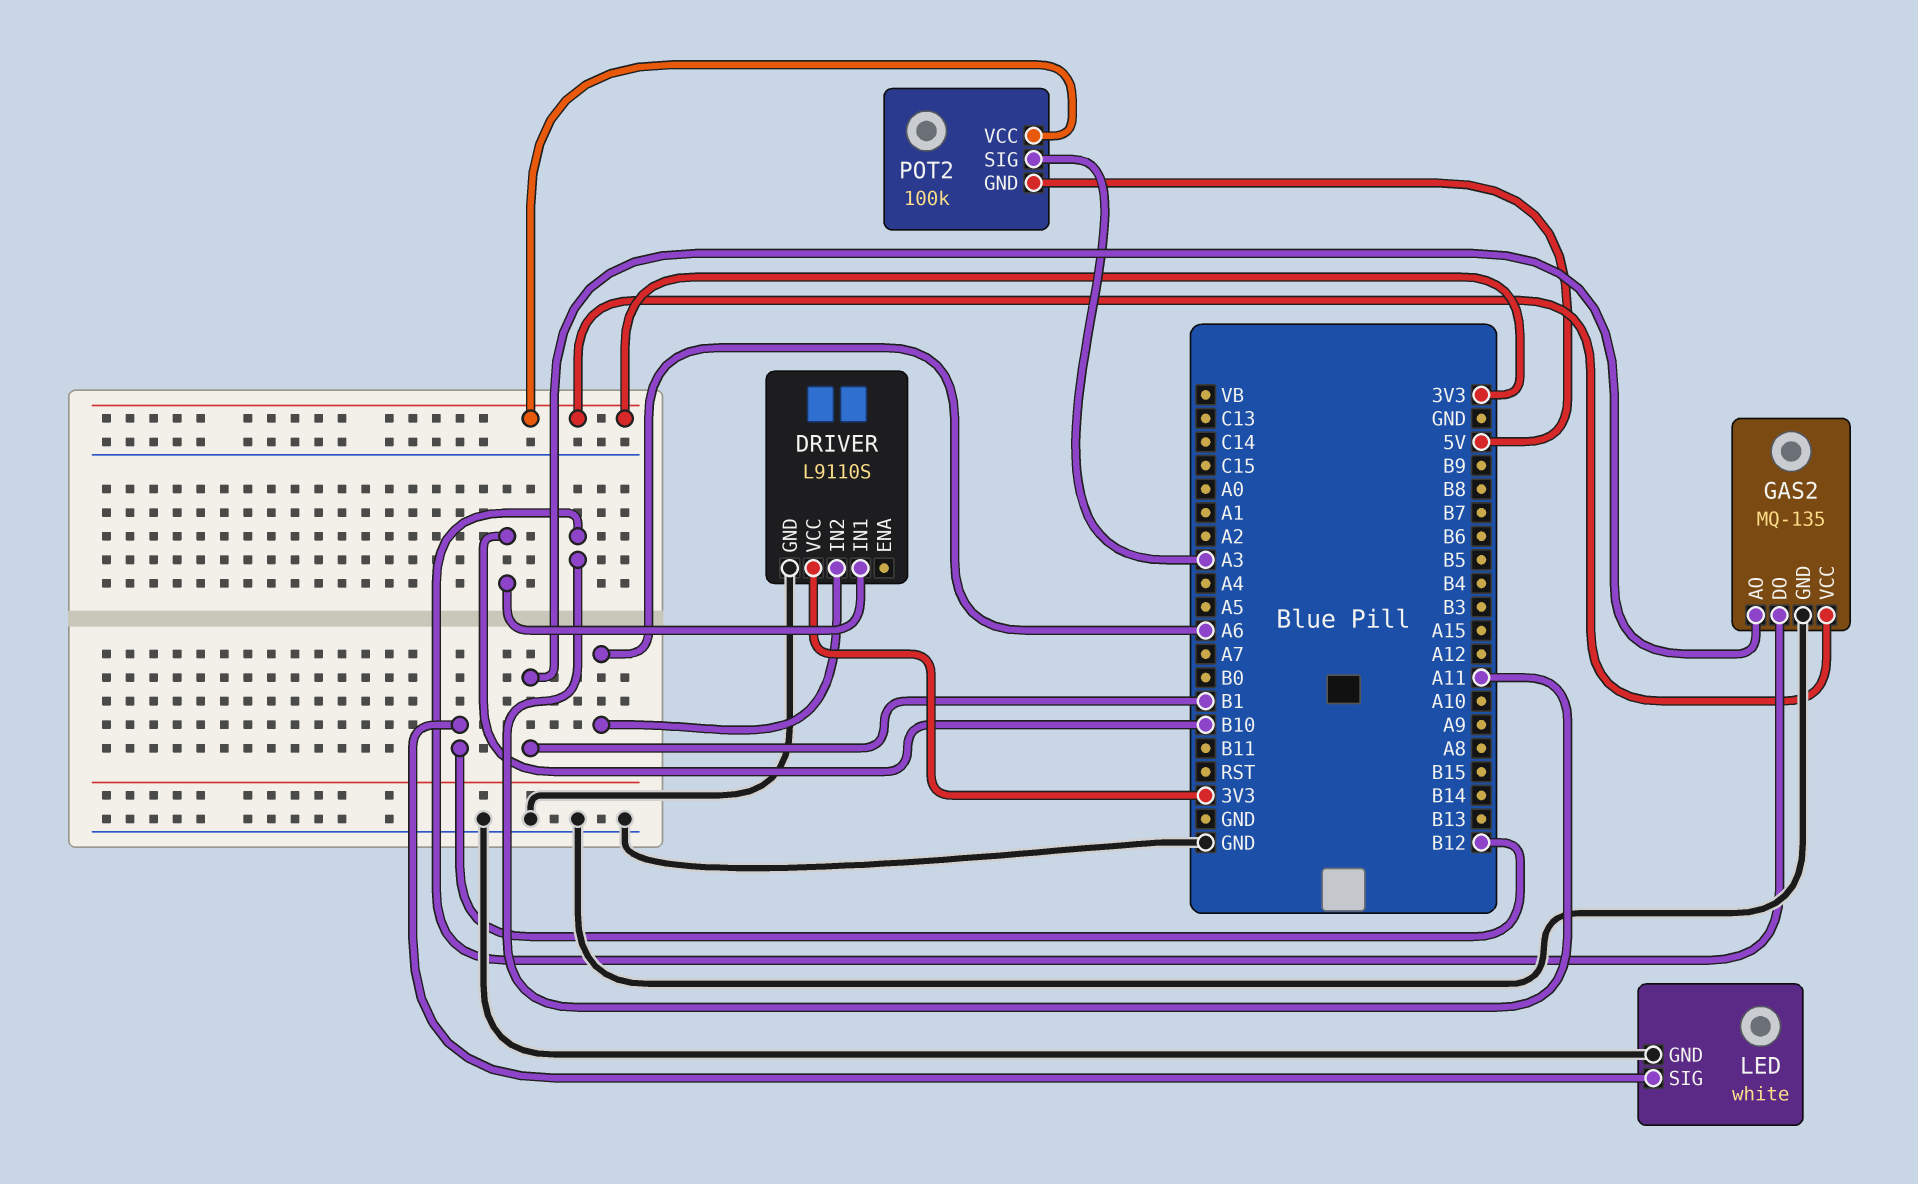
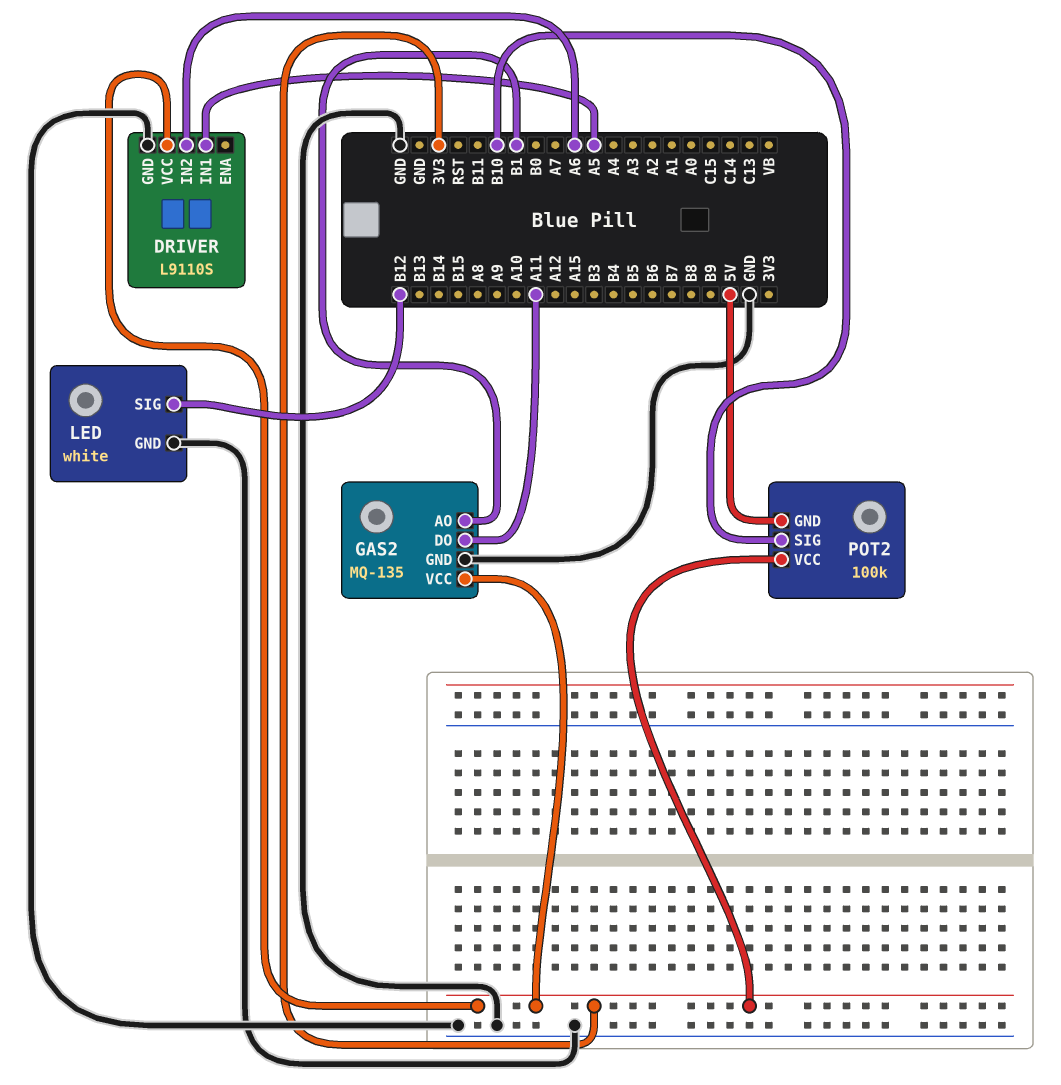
DRIVER pin IN1: B10 -> A5
POT2 pin SIG: A3 -> B10

